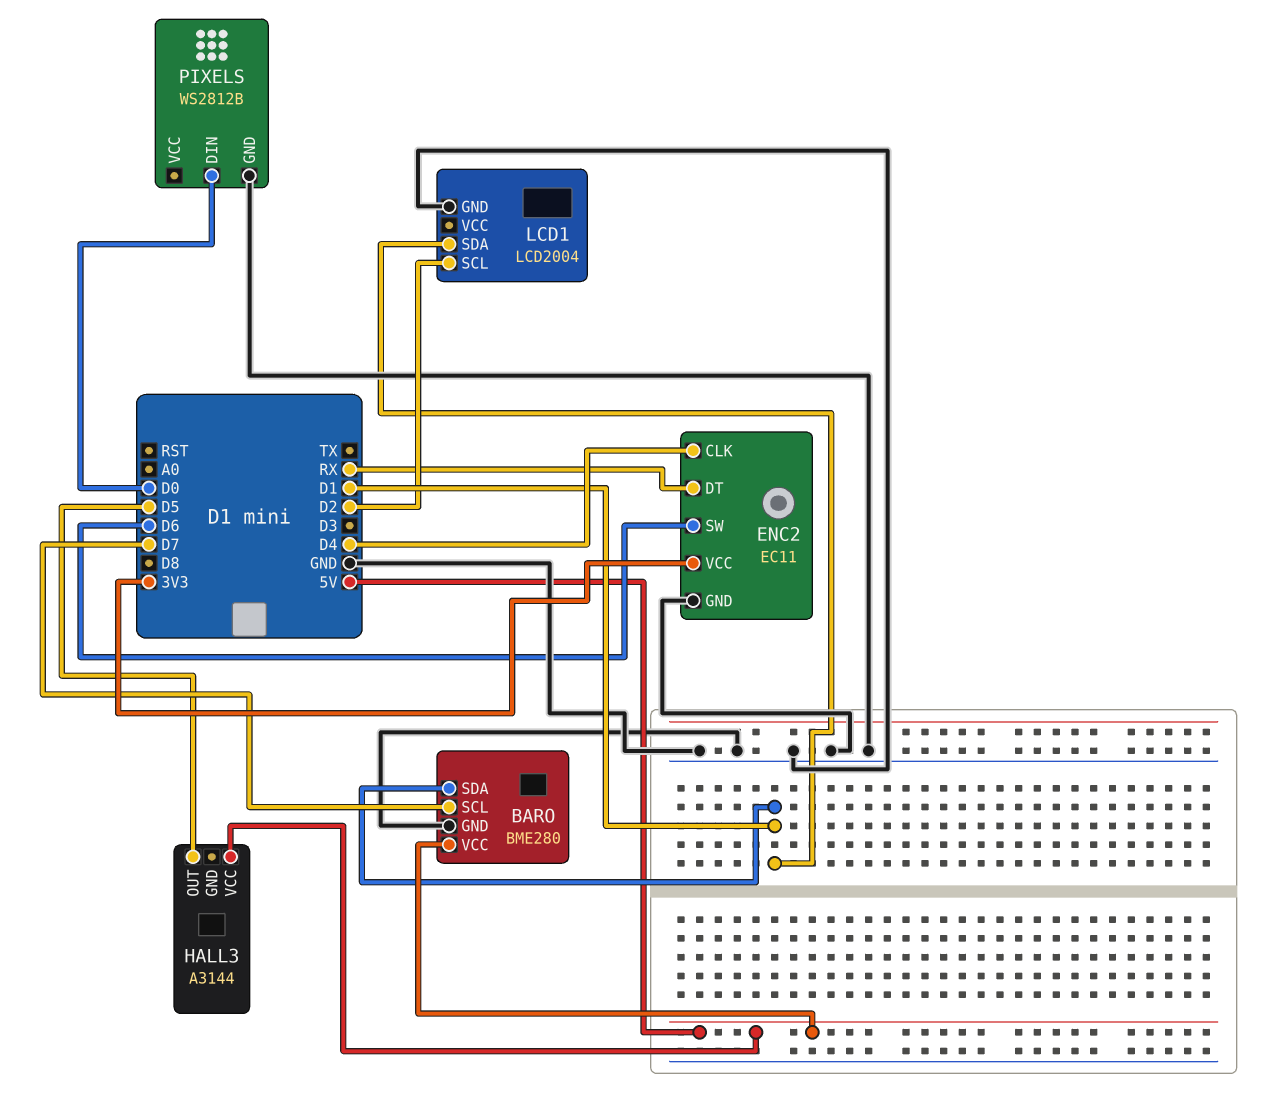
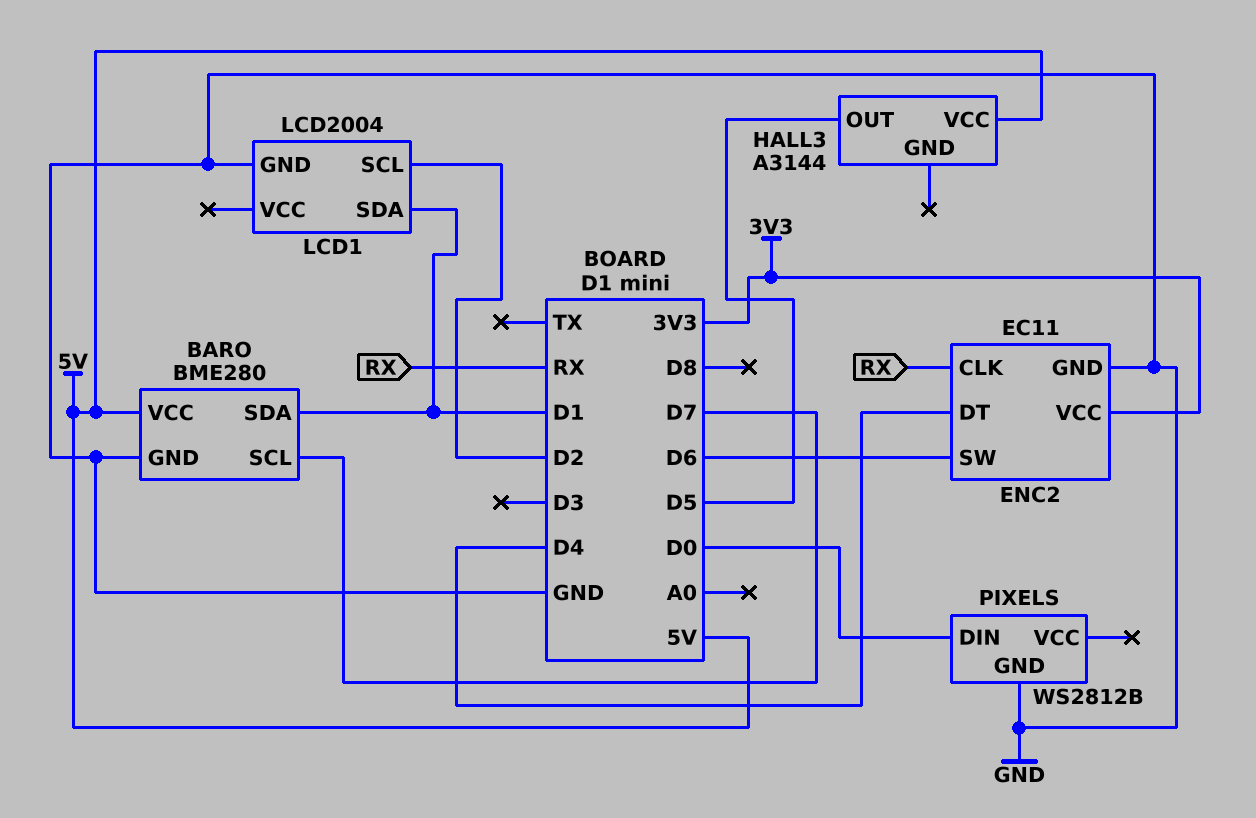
ENC2 pin CLK: D4 -> RX
ENC2 pin DT: RX -> D4

